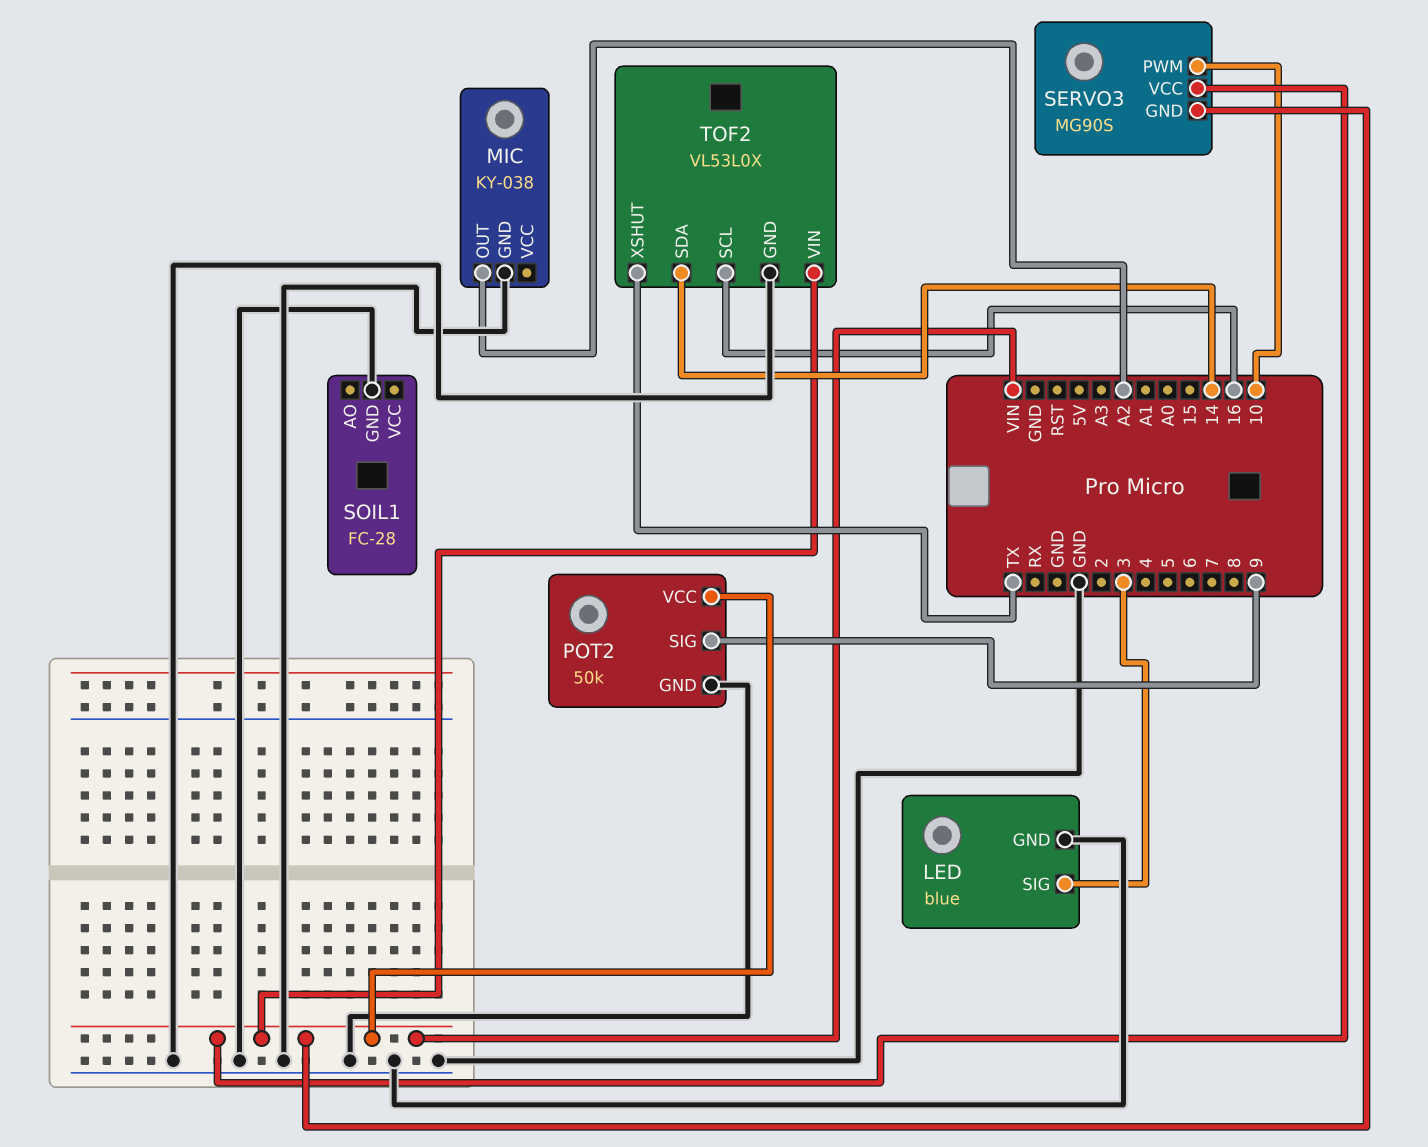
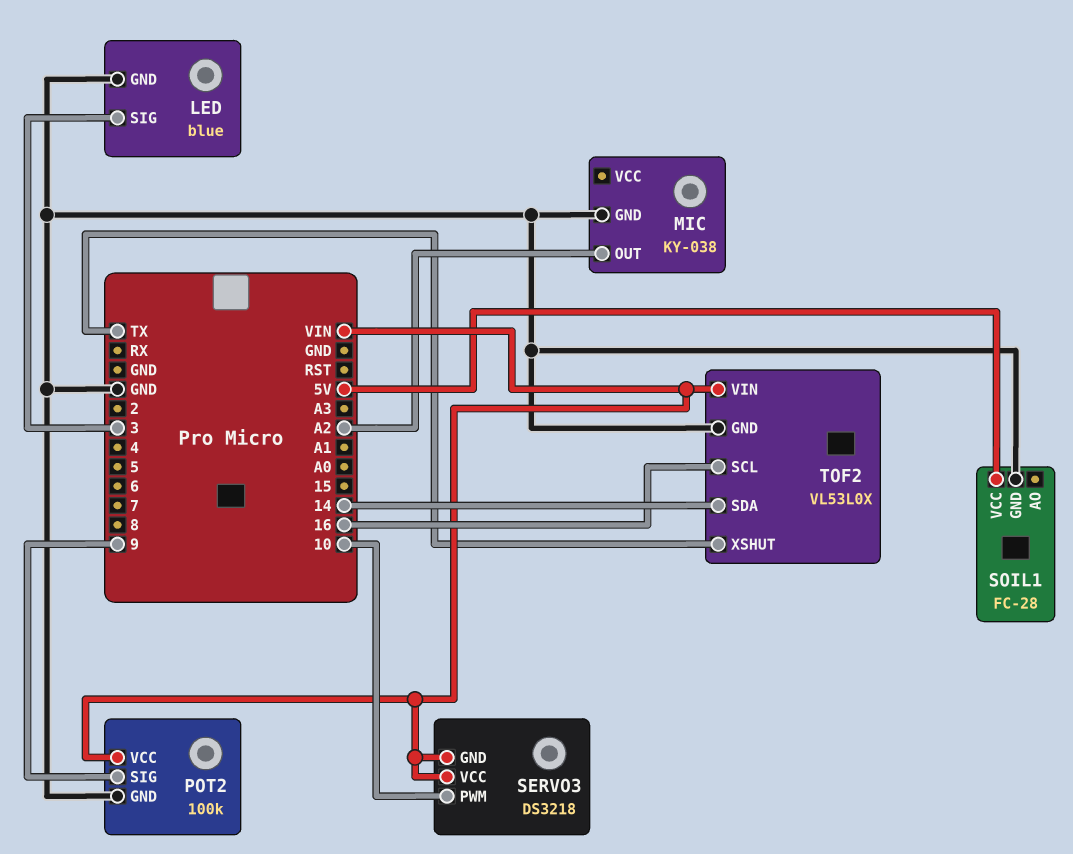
POT2: 50k -> 100k
SERVO3: MG90S -> DS3218
SOIL1 pin VCC: none -> 5V

